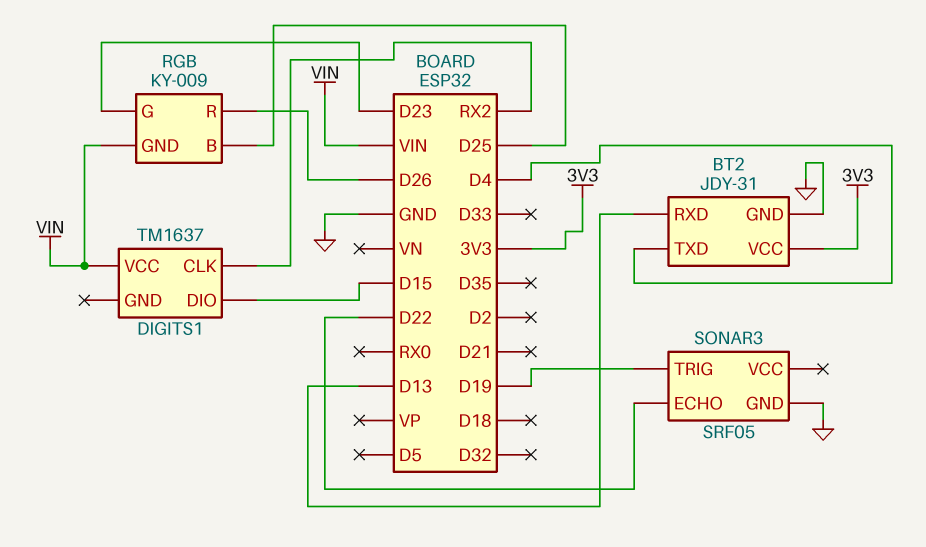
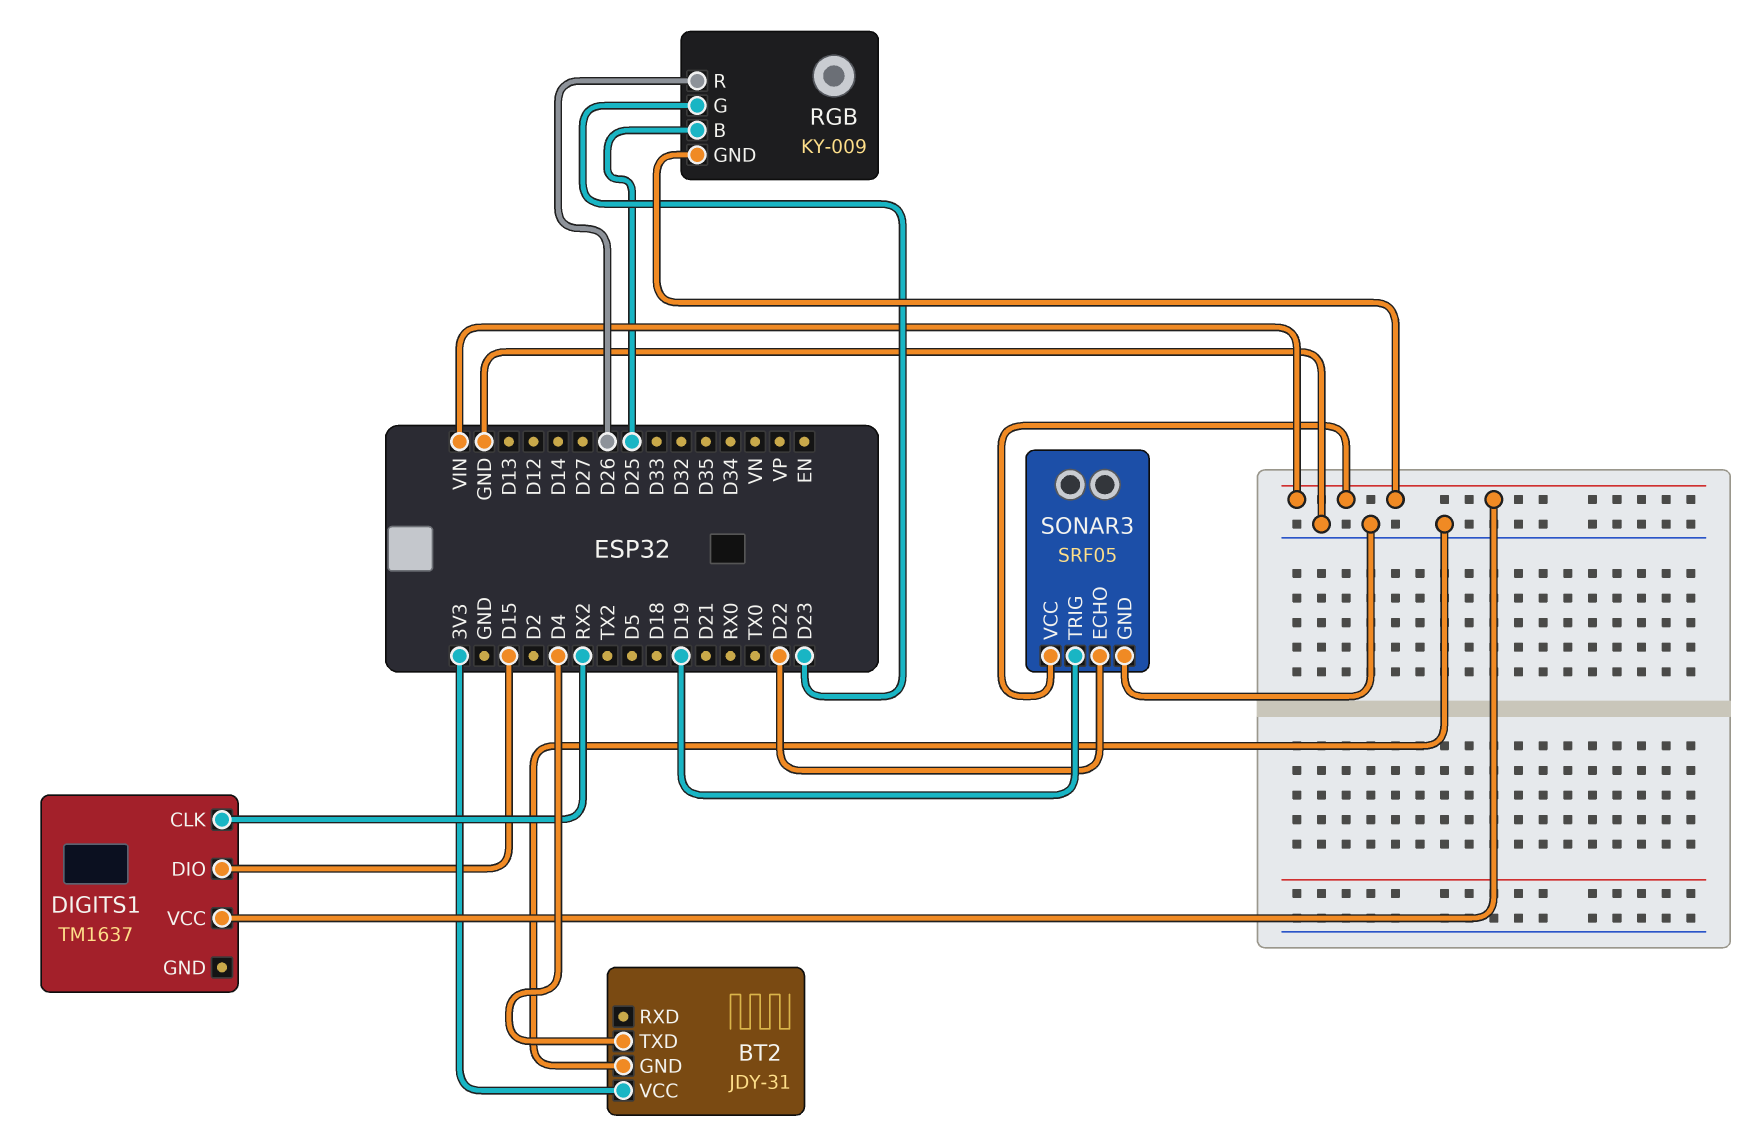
BT2 pin RXD: D13 -> none
SONAR3 pin VCC: none -> VIN

